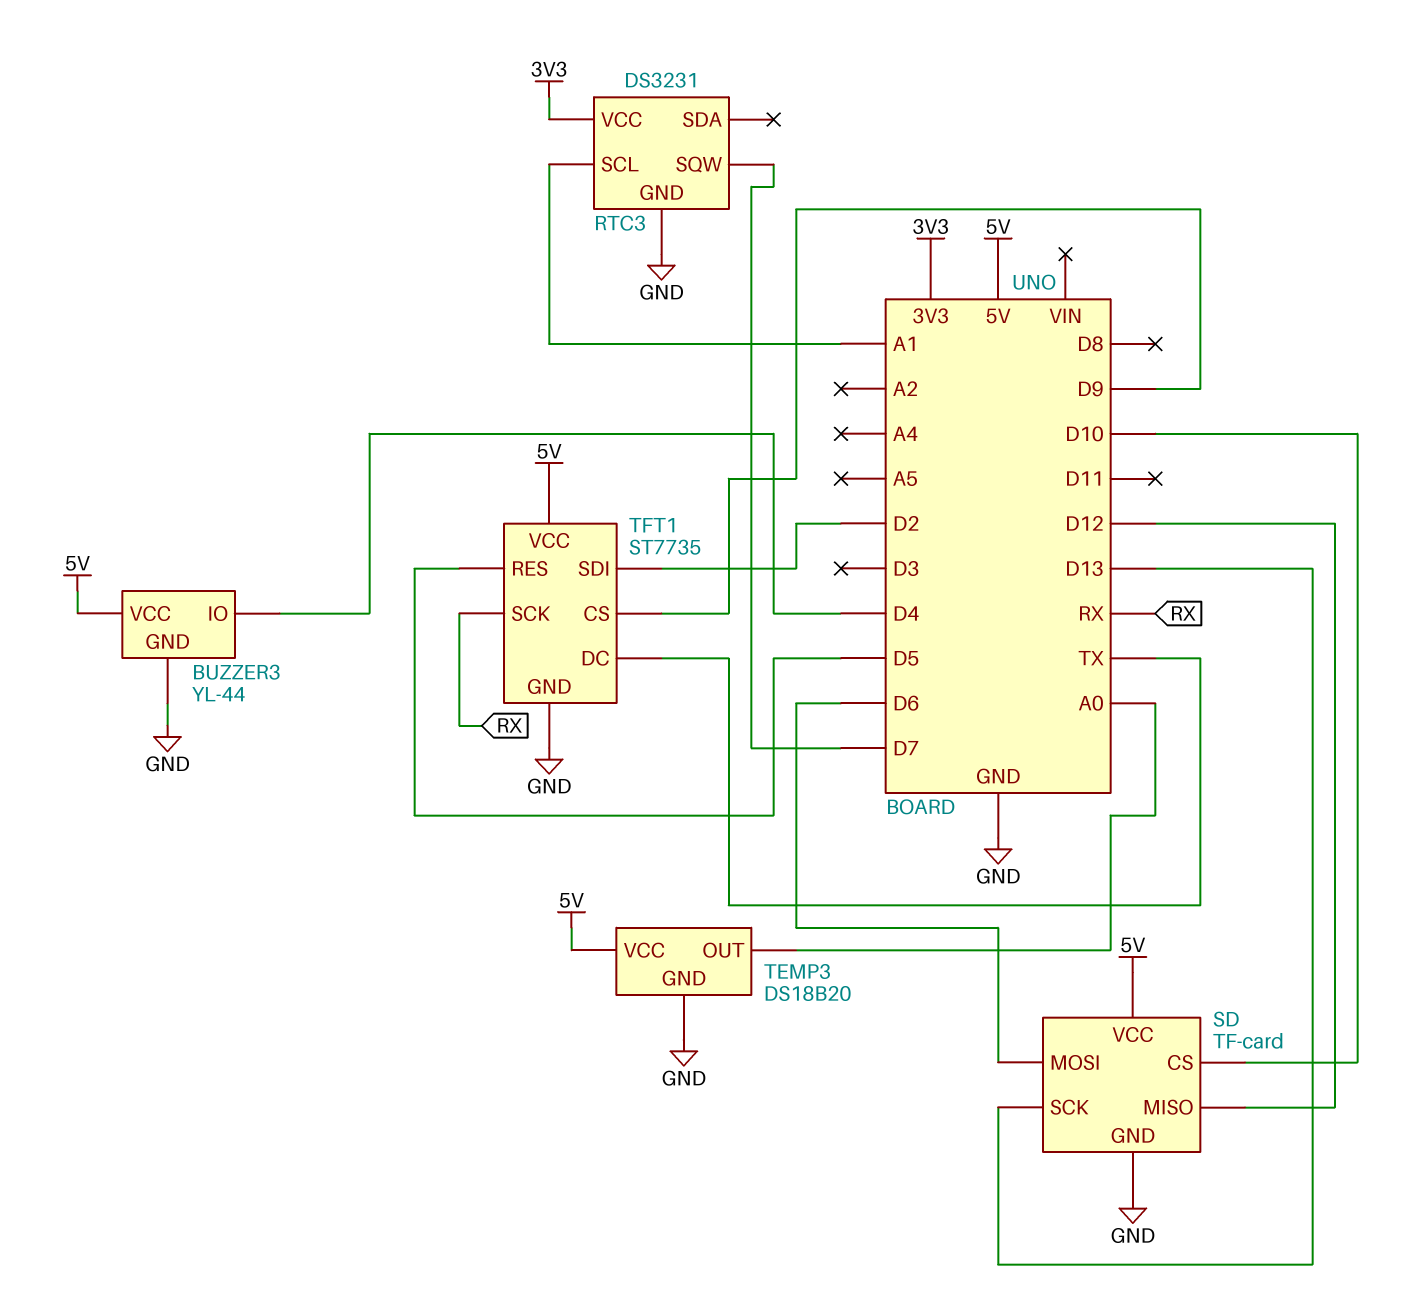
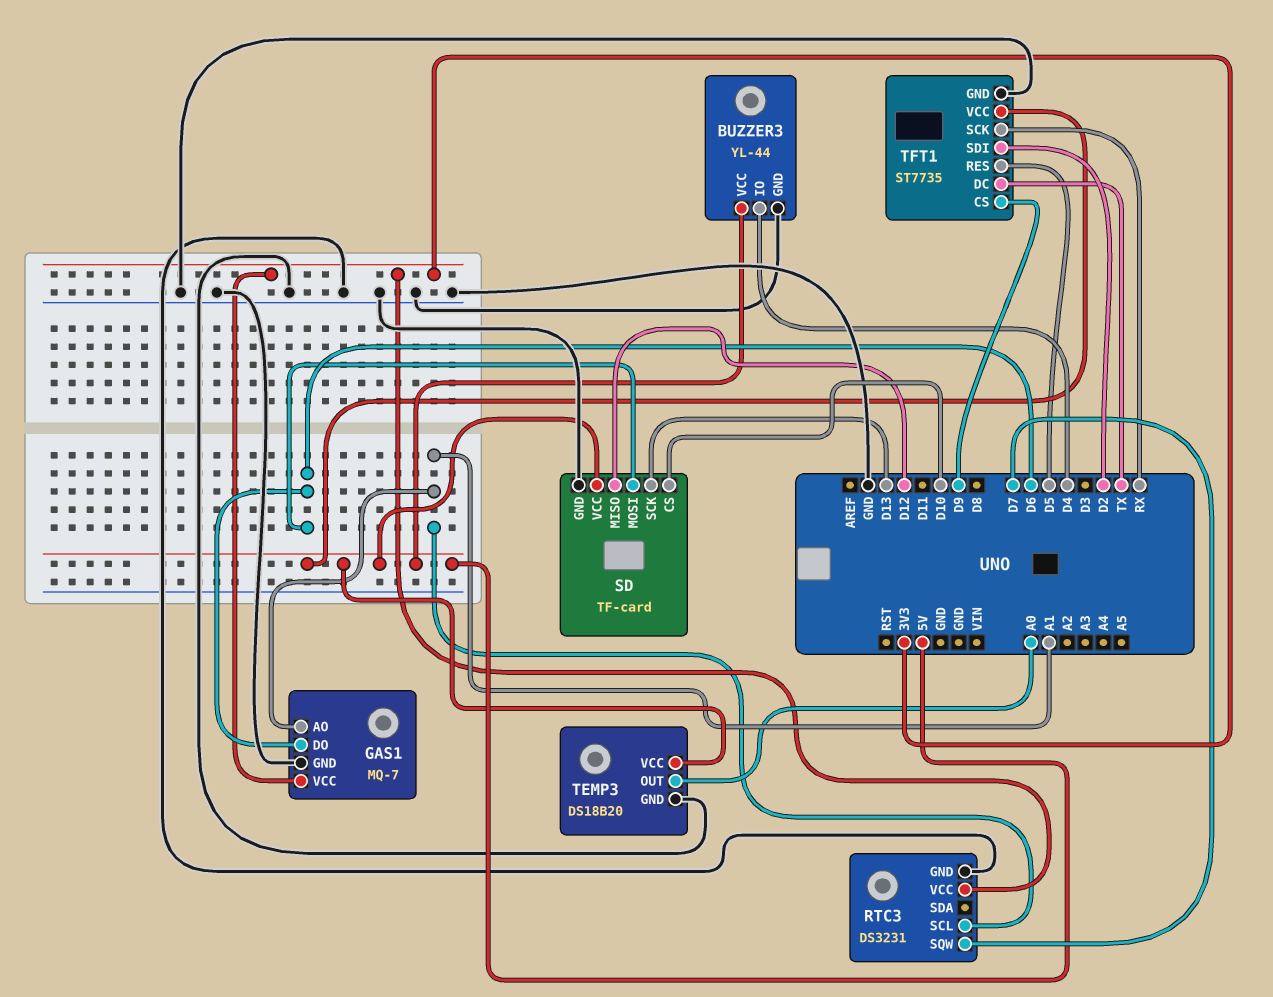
GAS1: none -> MQ-7
GAS1 pin AO: none -> A1
GAS1 pin DO: none -> D6
GAS1 pin GND: none -> GND
GAS1 pin VCC: none -> 3V3

